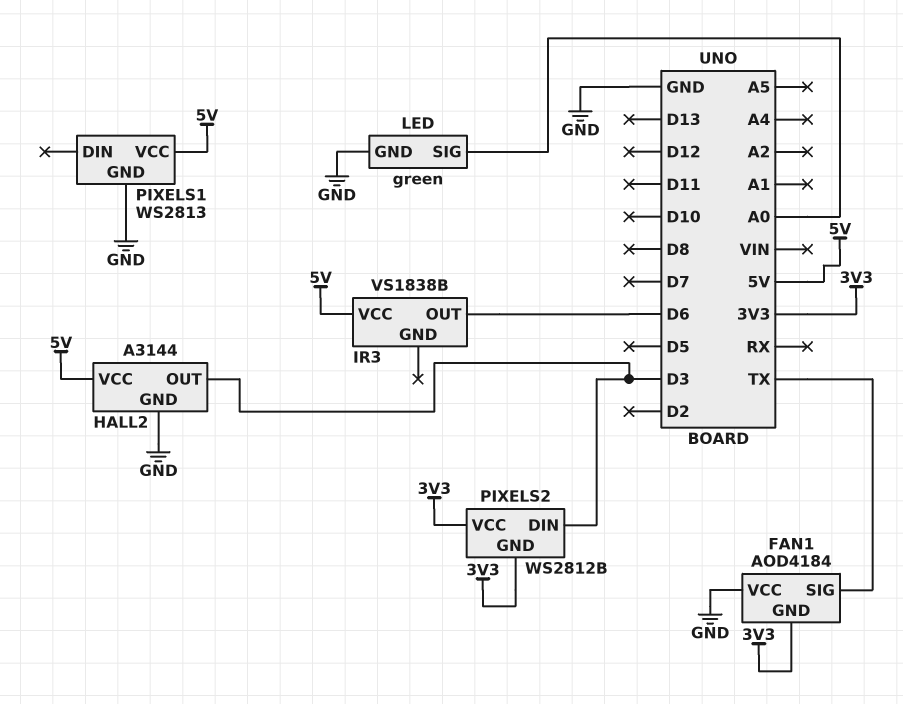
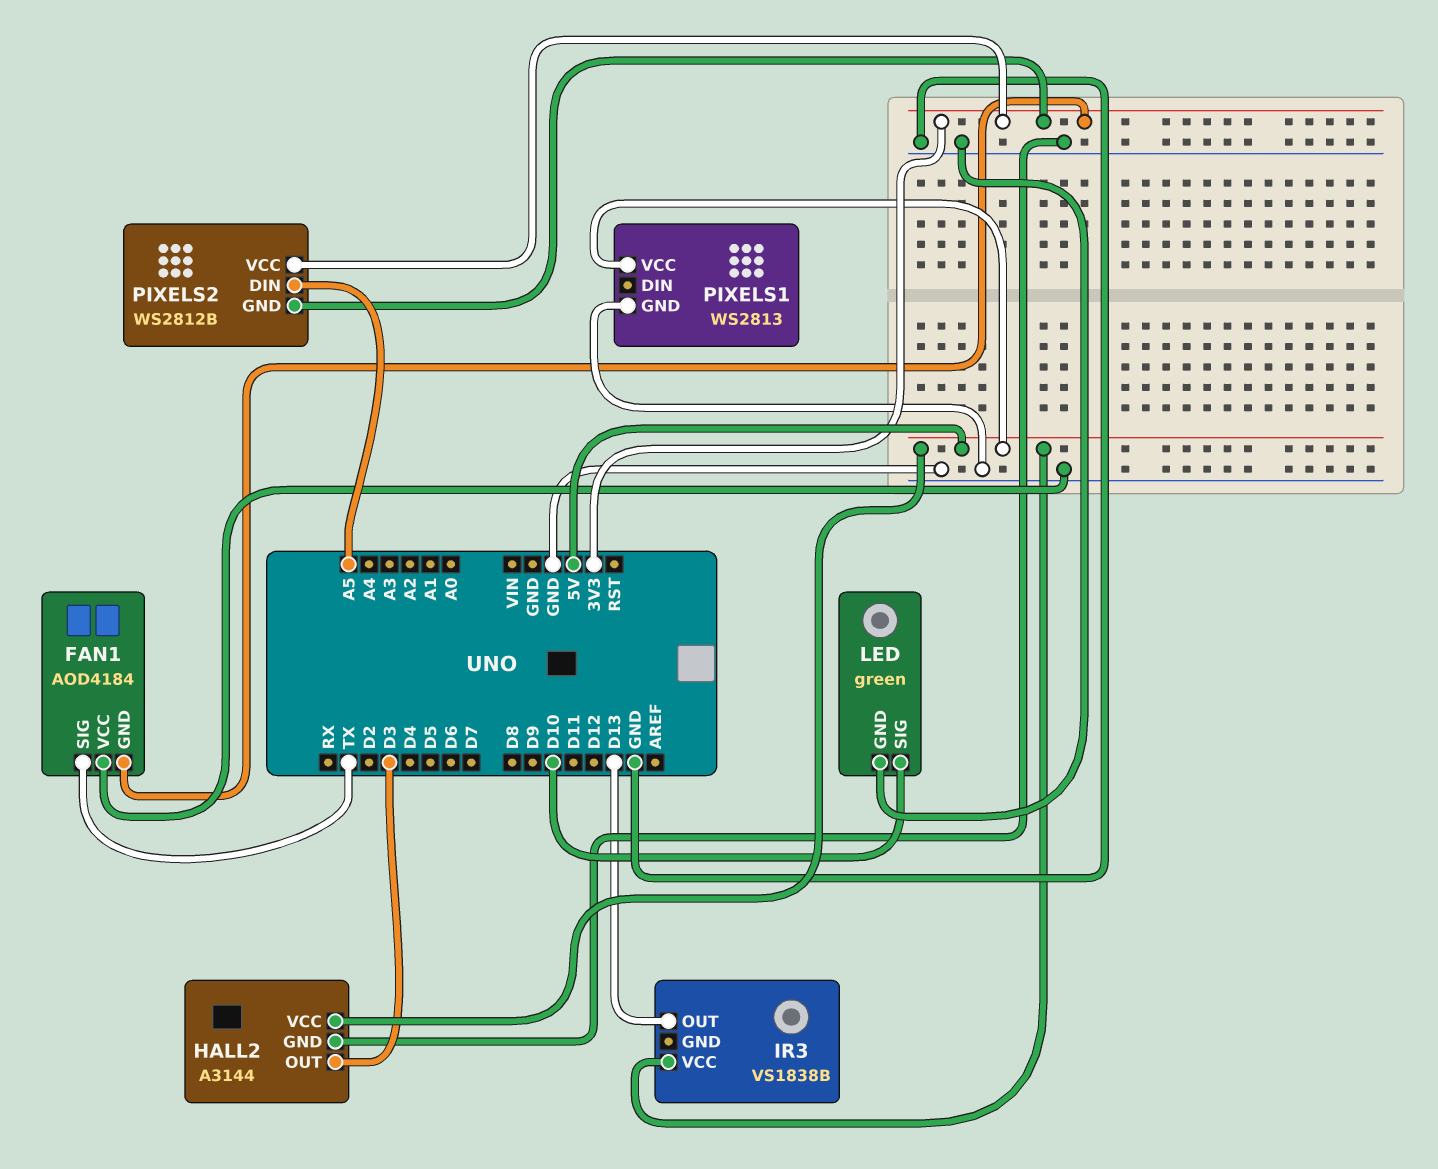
IR3 pin OUT: D6 -> D13
LED pin SIG: A0 -> D10
PIXELS2 pin DIN: D3 -> A5

